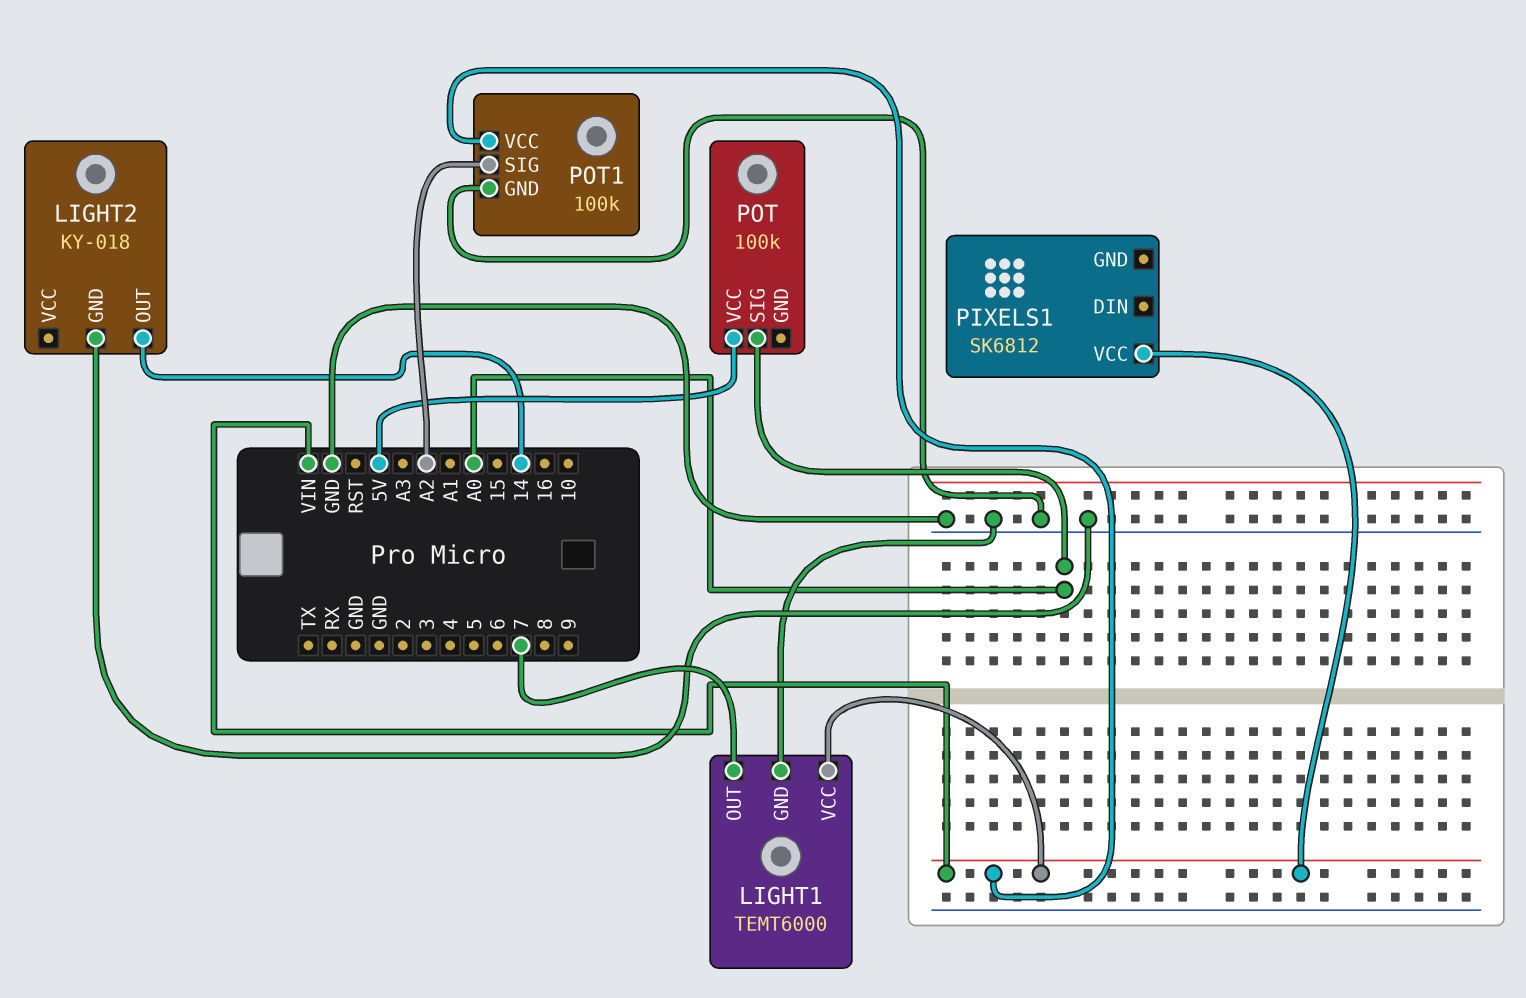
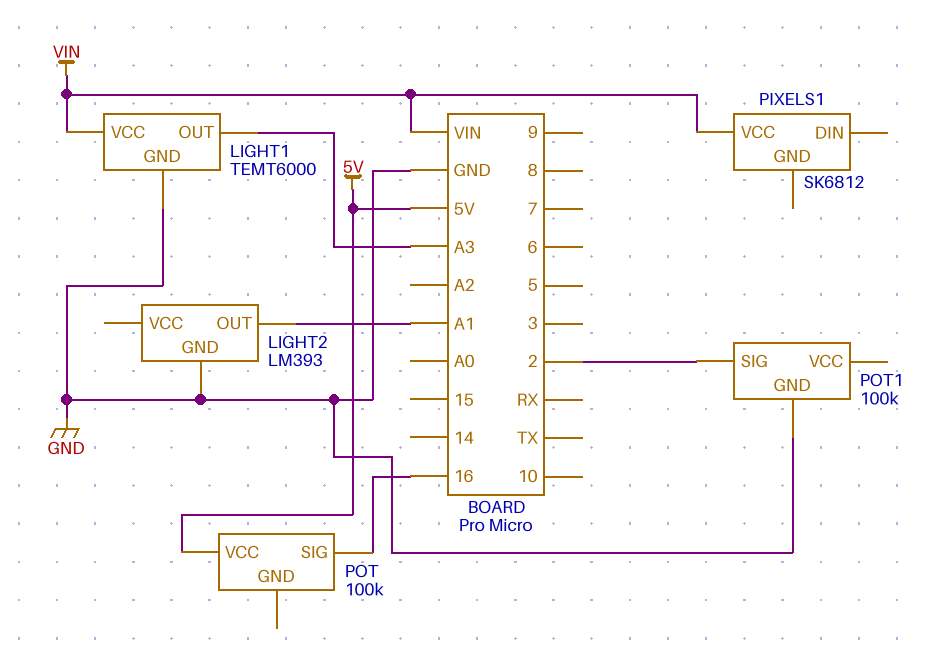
LIGHT1 pin OUT: 7 -> A3
LIGHT2: KY-018 -> LM393
LIGHT2 pin OUT: 14 -> A1
POT pin SIG: A0 -> 16
POT1 pin SIG: A2 -> 2
POT1 pin VCC: VIN -> none

